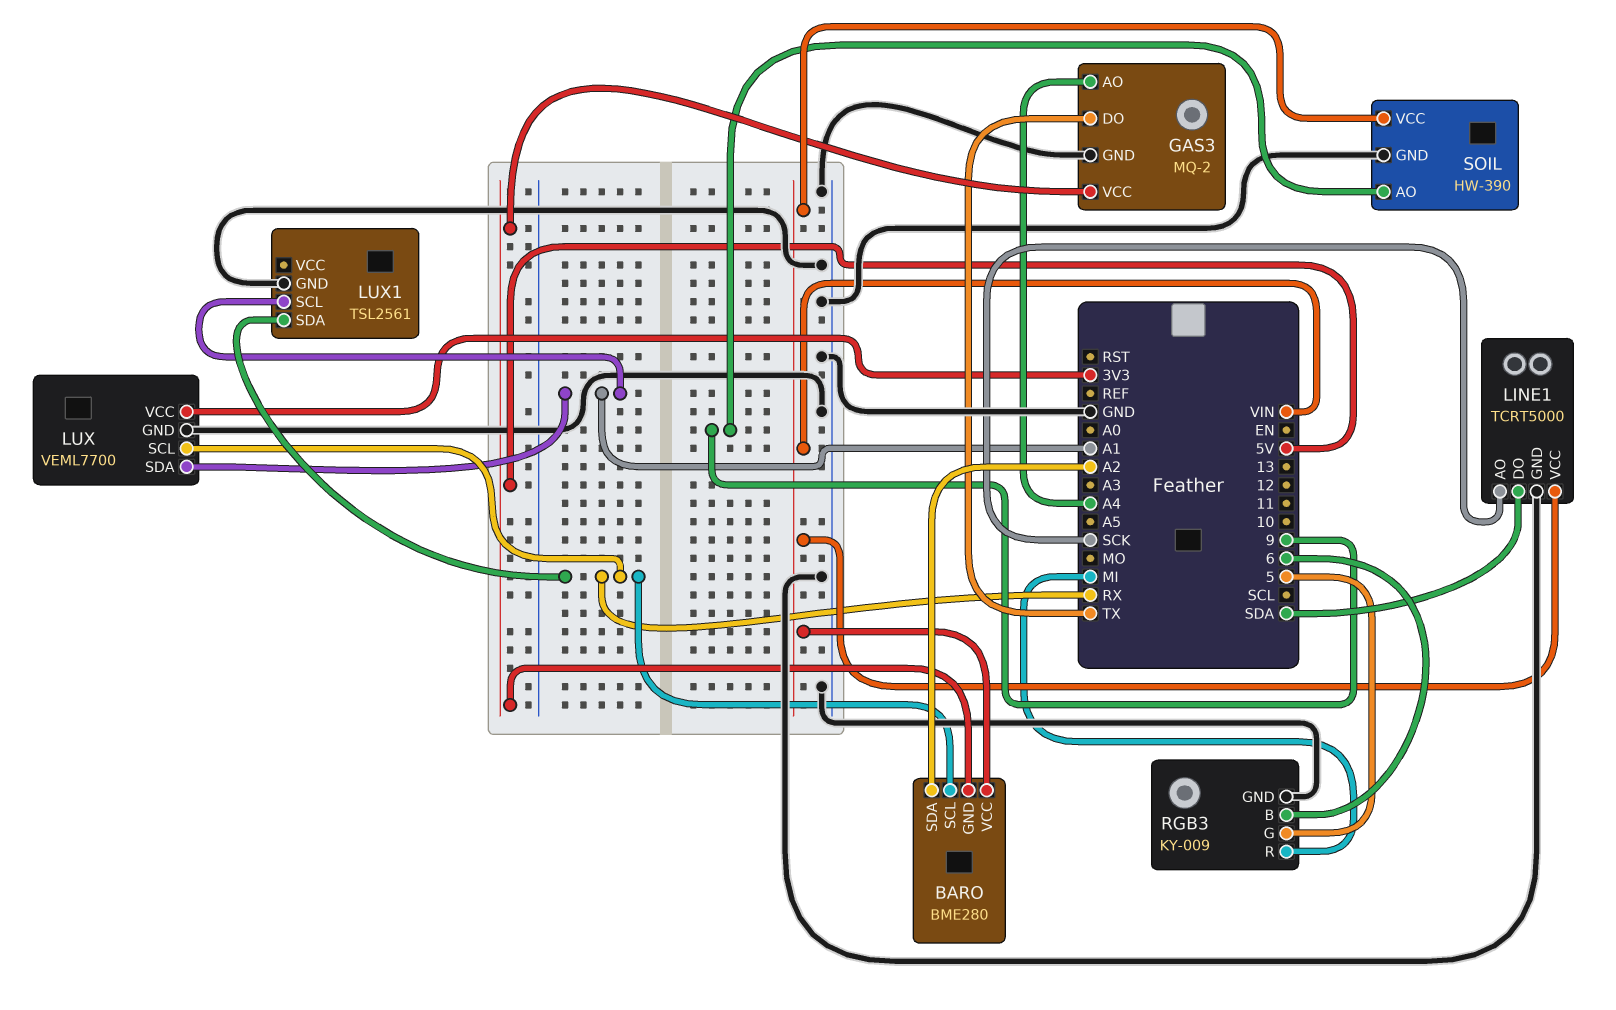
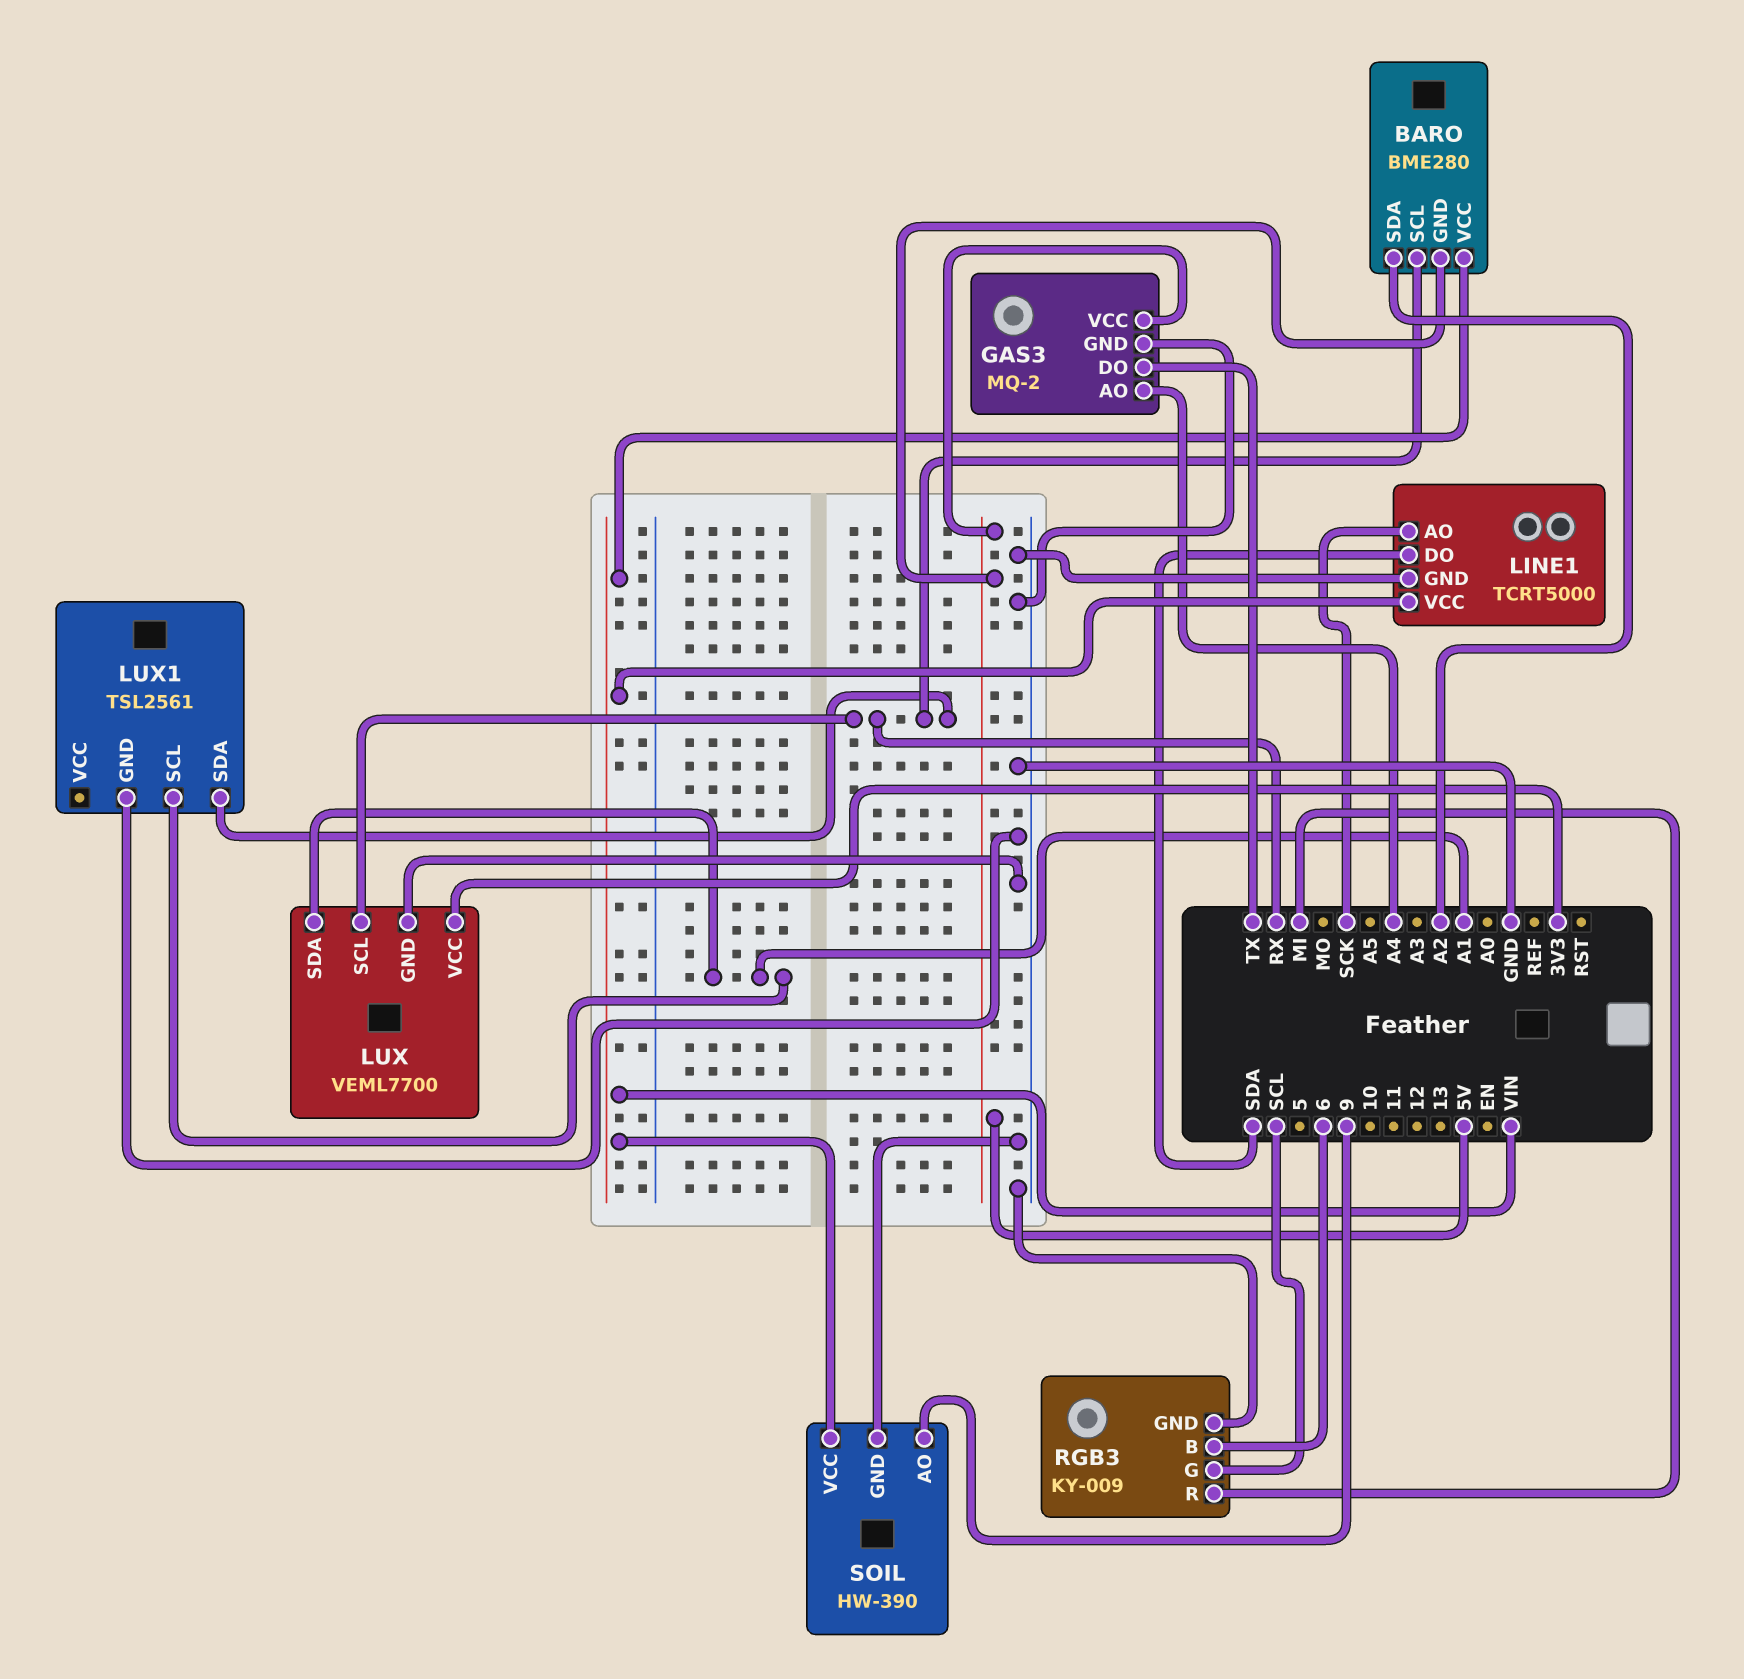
RGB3 pin G: 5 -> SCL

